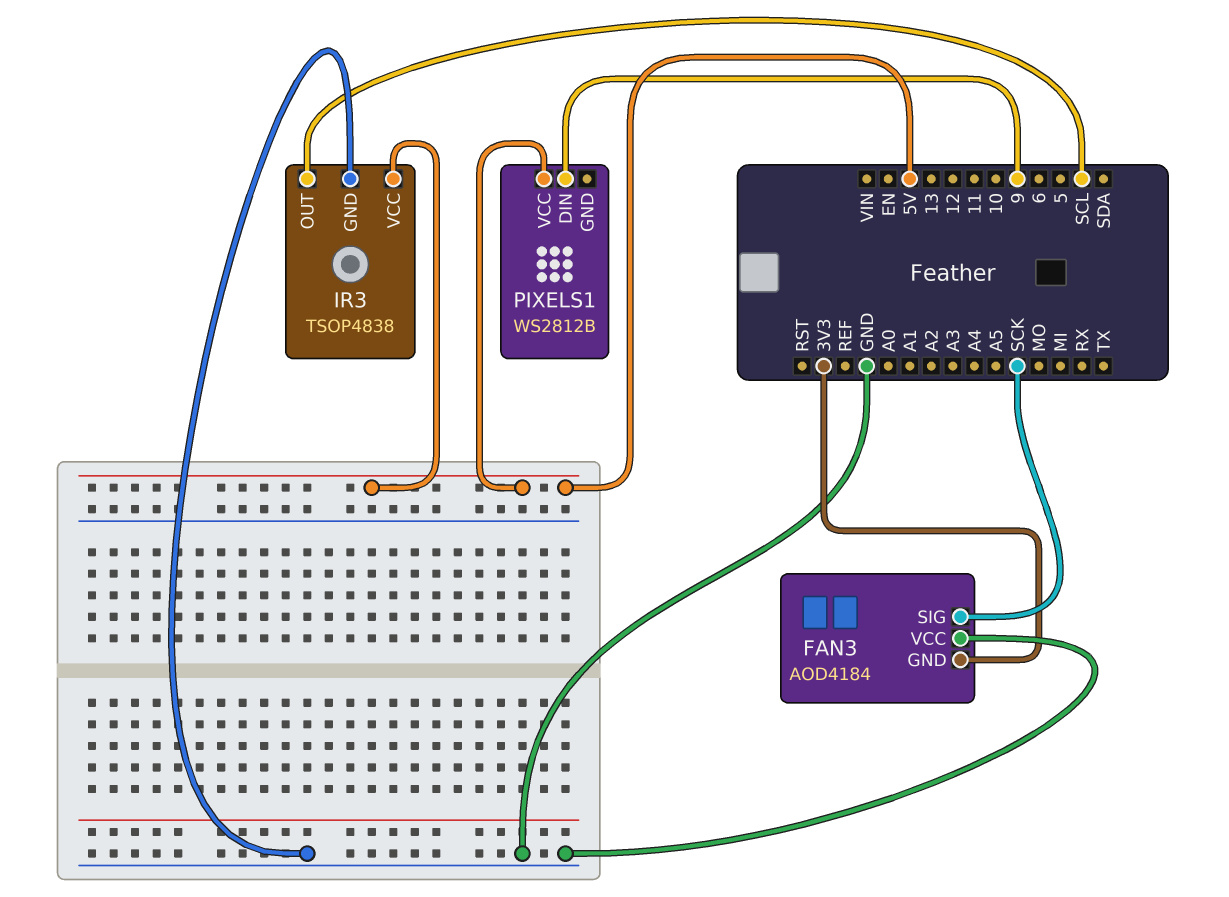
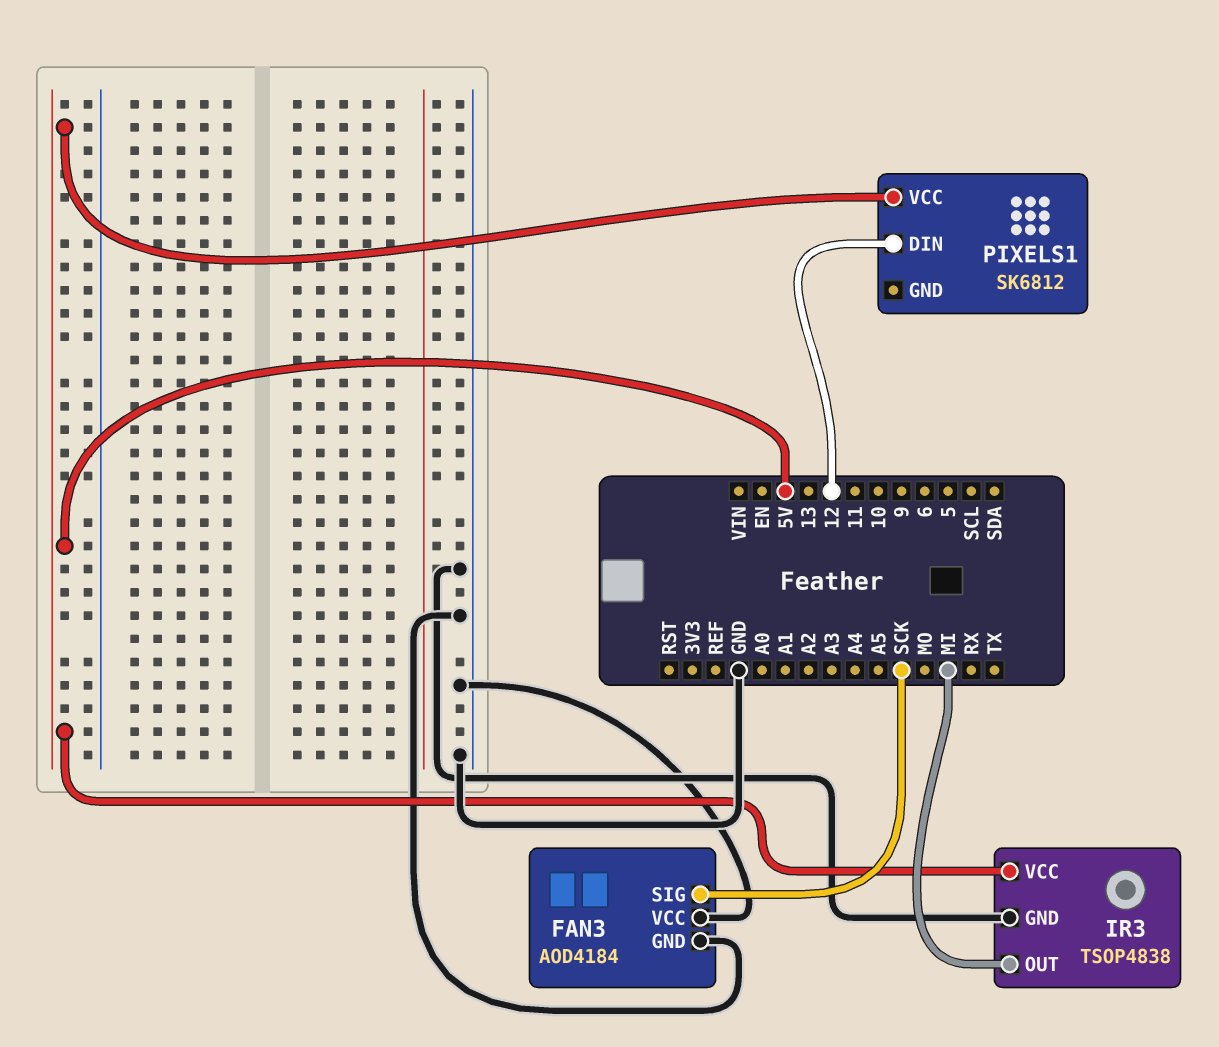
FAN3 pin GND: 3V3 -> GND
IR3 pin OUT: SCL -> MI
PIXELS1: WS2812B -> SK6812
PIXELS1 pin DIN: 9 -> 12

